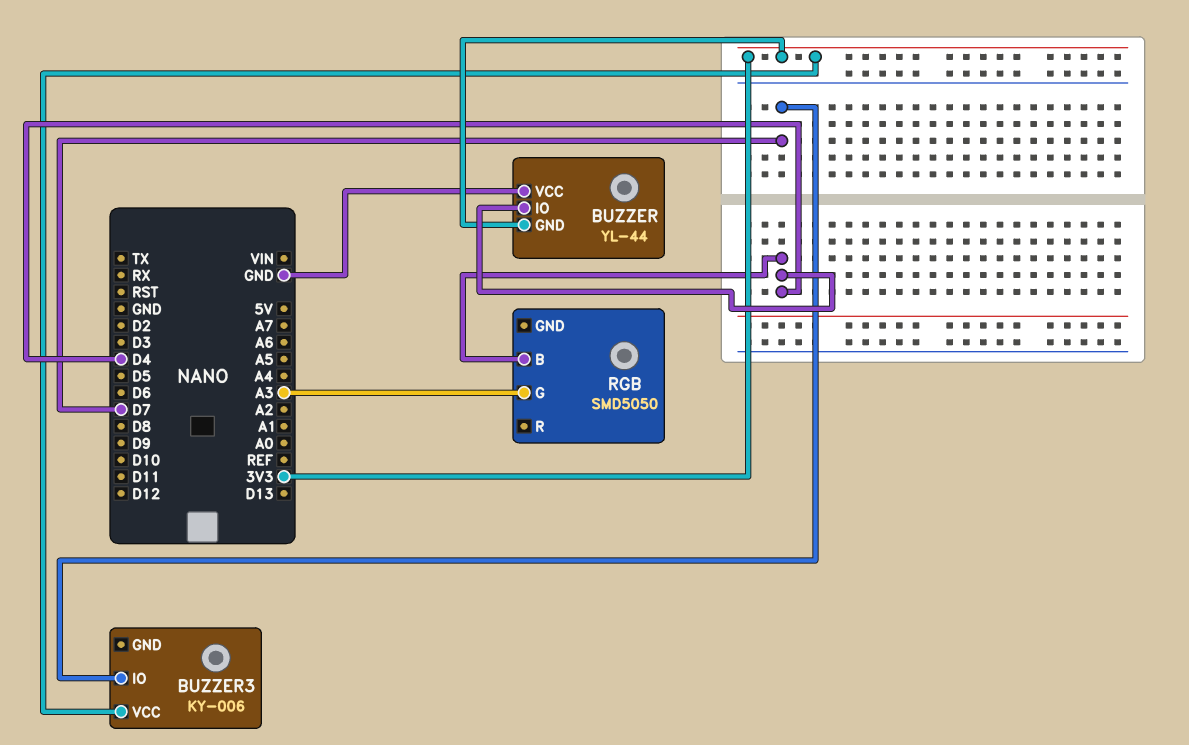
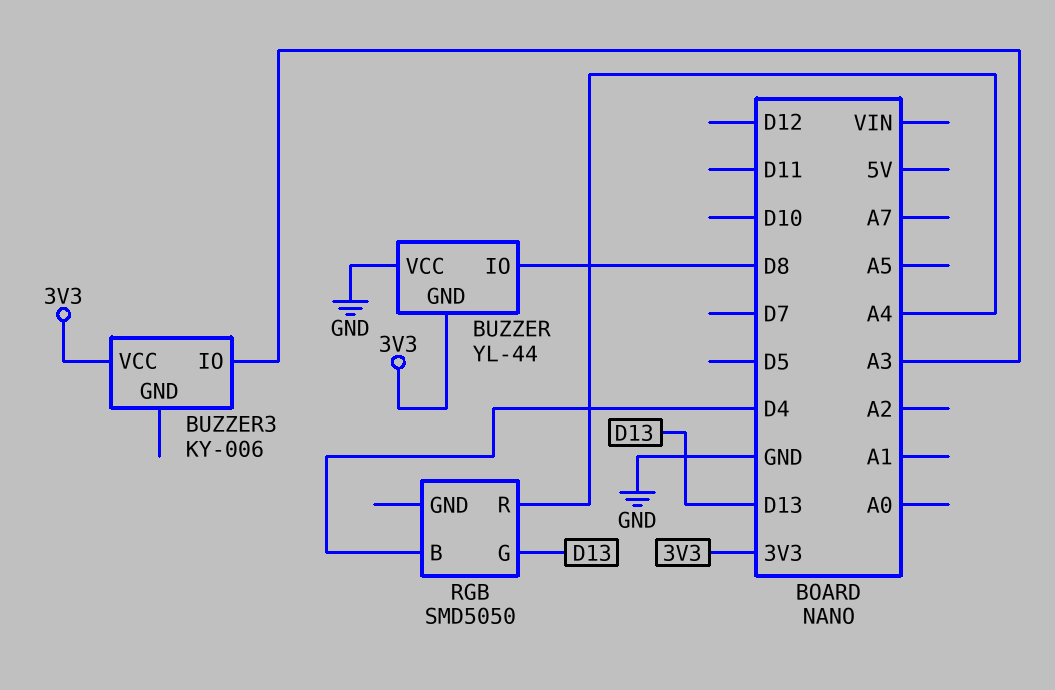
BUZZER pin IO: D4 -> D8
BUZZER3 pin IO: D7 -> A3
RGB pin G: A3 -> D13
RGB pin R: none -> A4

